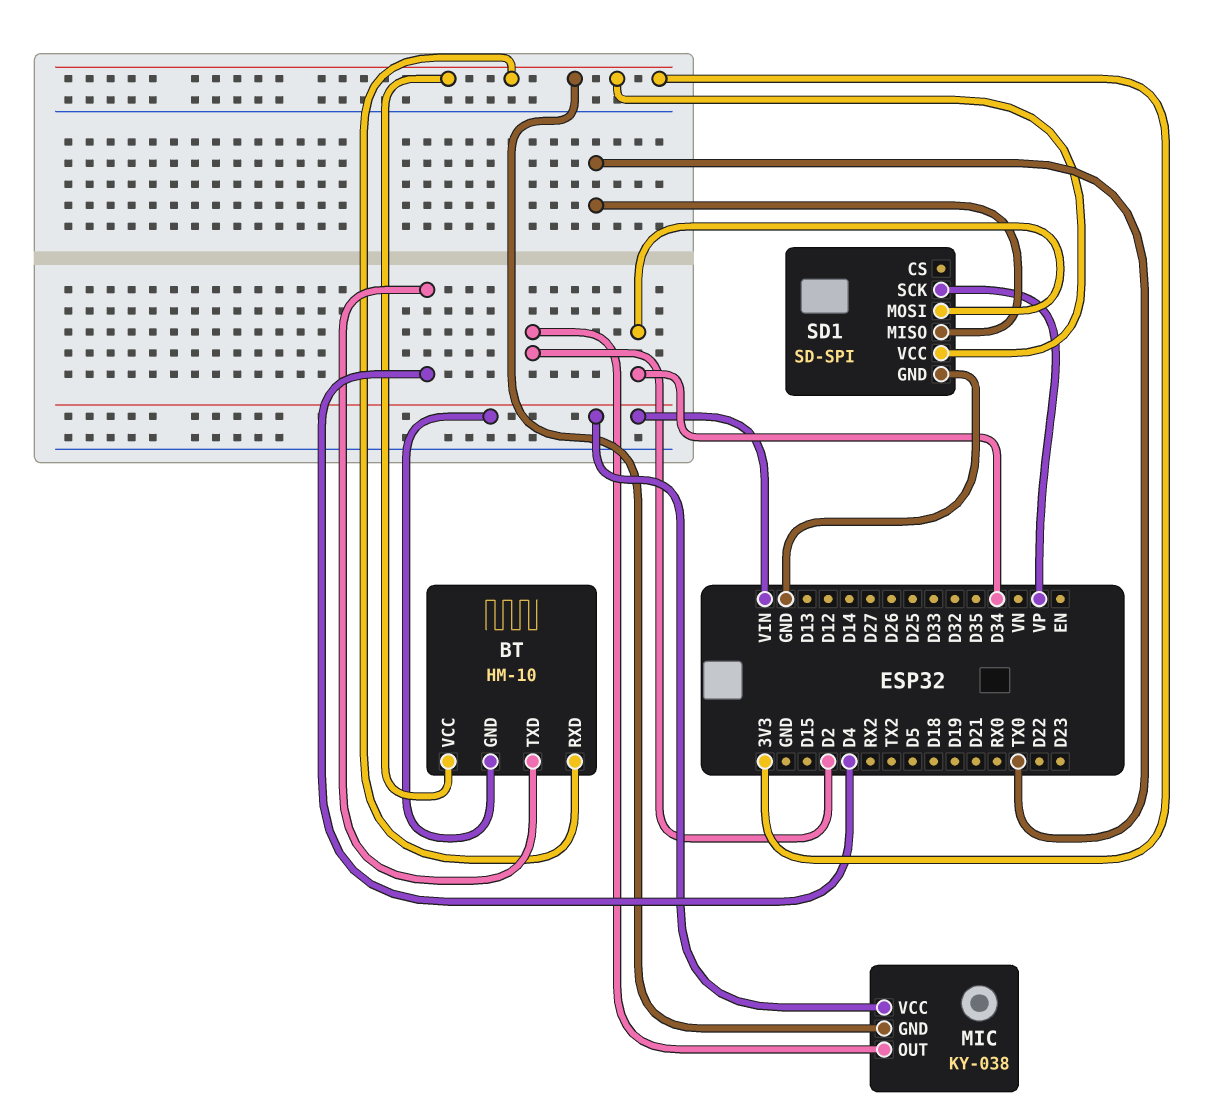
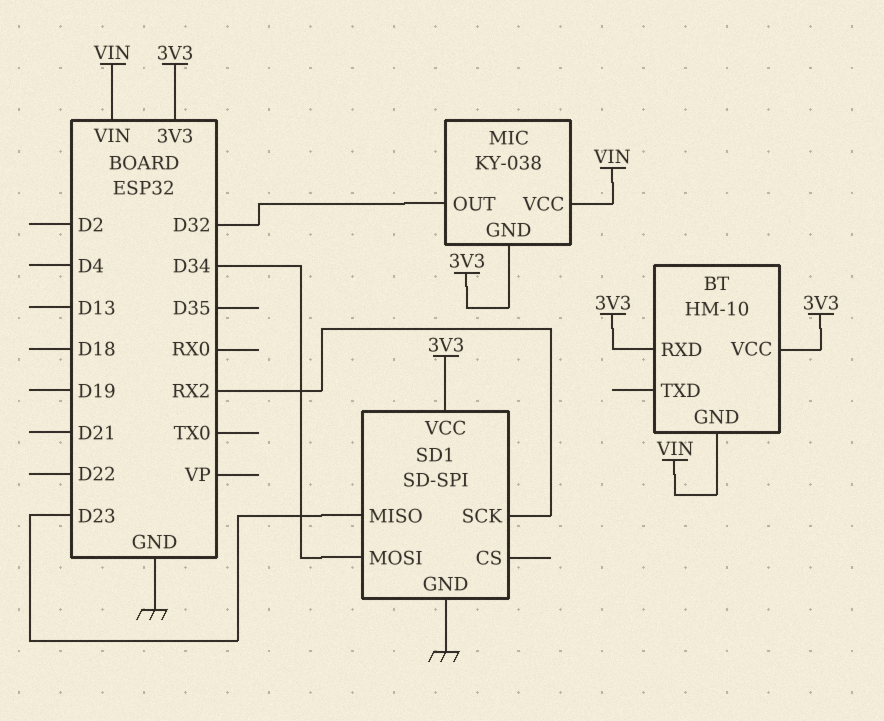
BT pin TXD: D4 -> none
MIC pin OUT: D2 -> D32
SD1 pin MISO: TX0 -> D23
SD1 pin SCK: VP -> RX2

